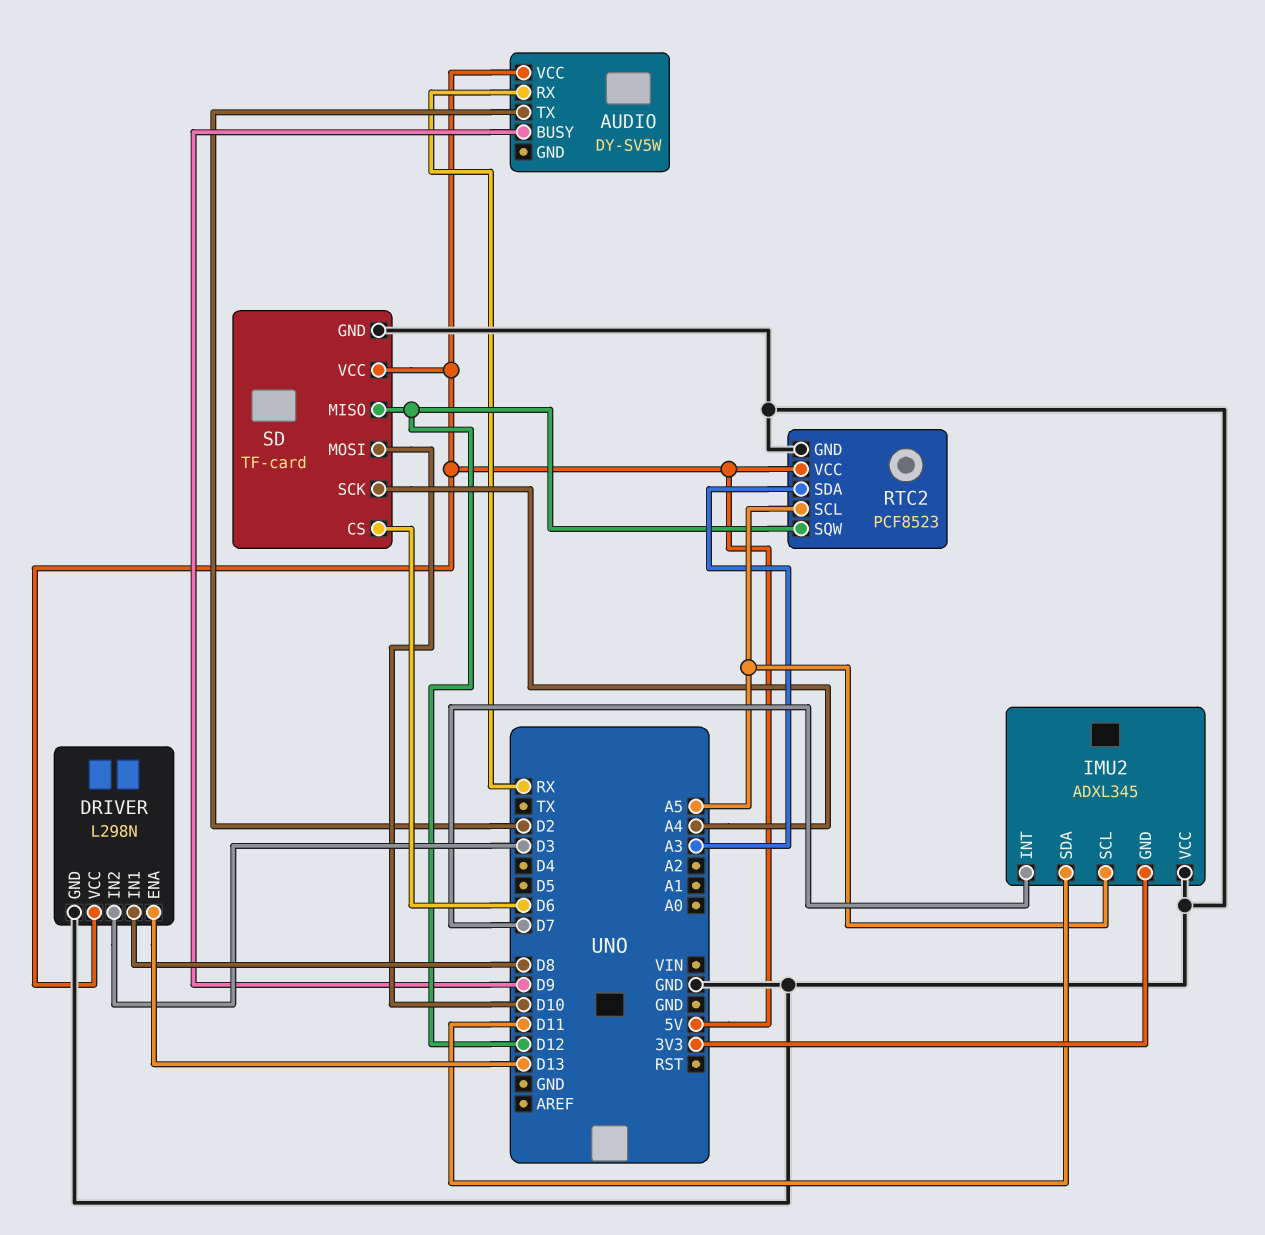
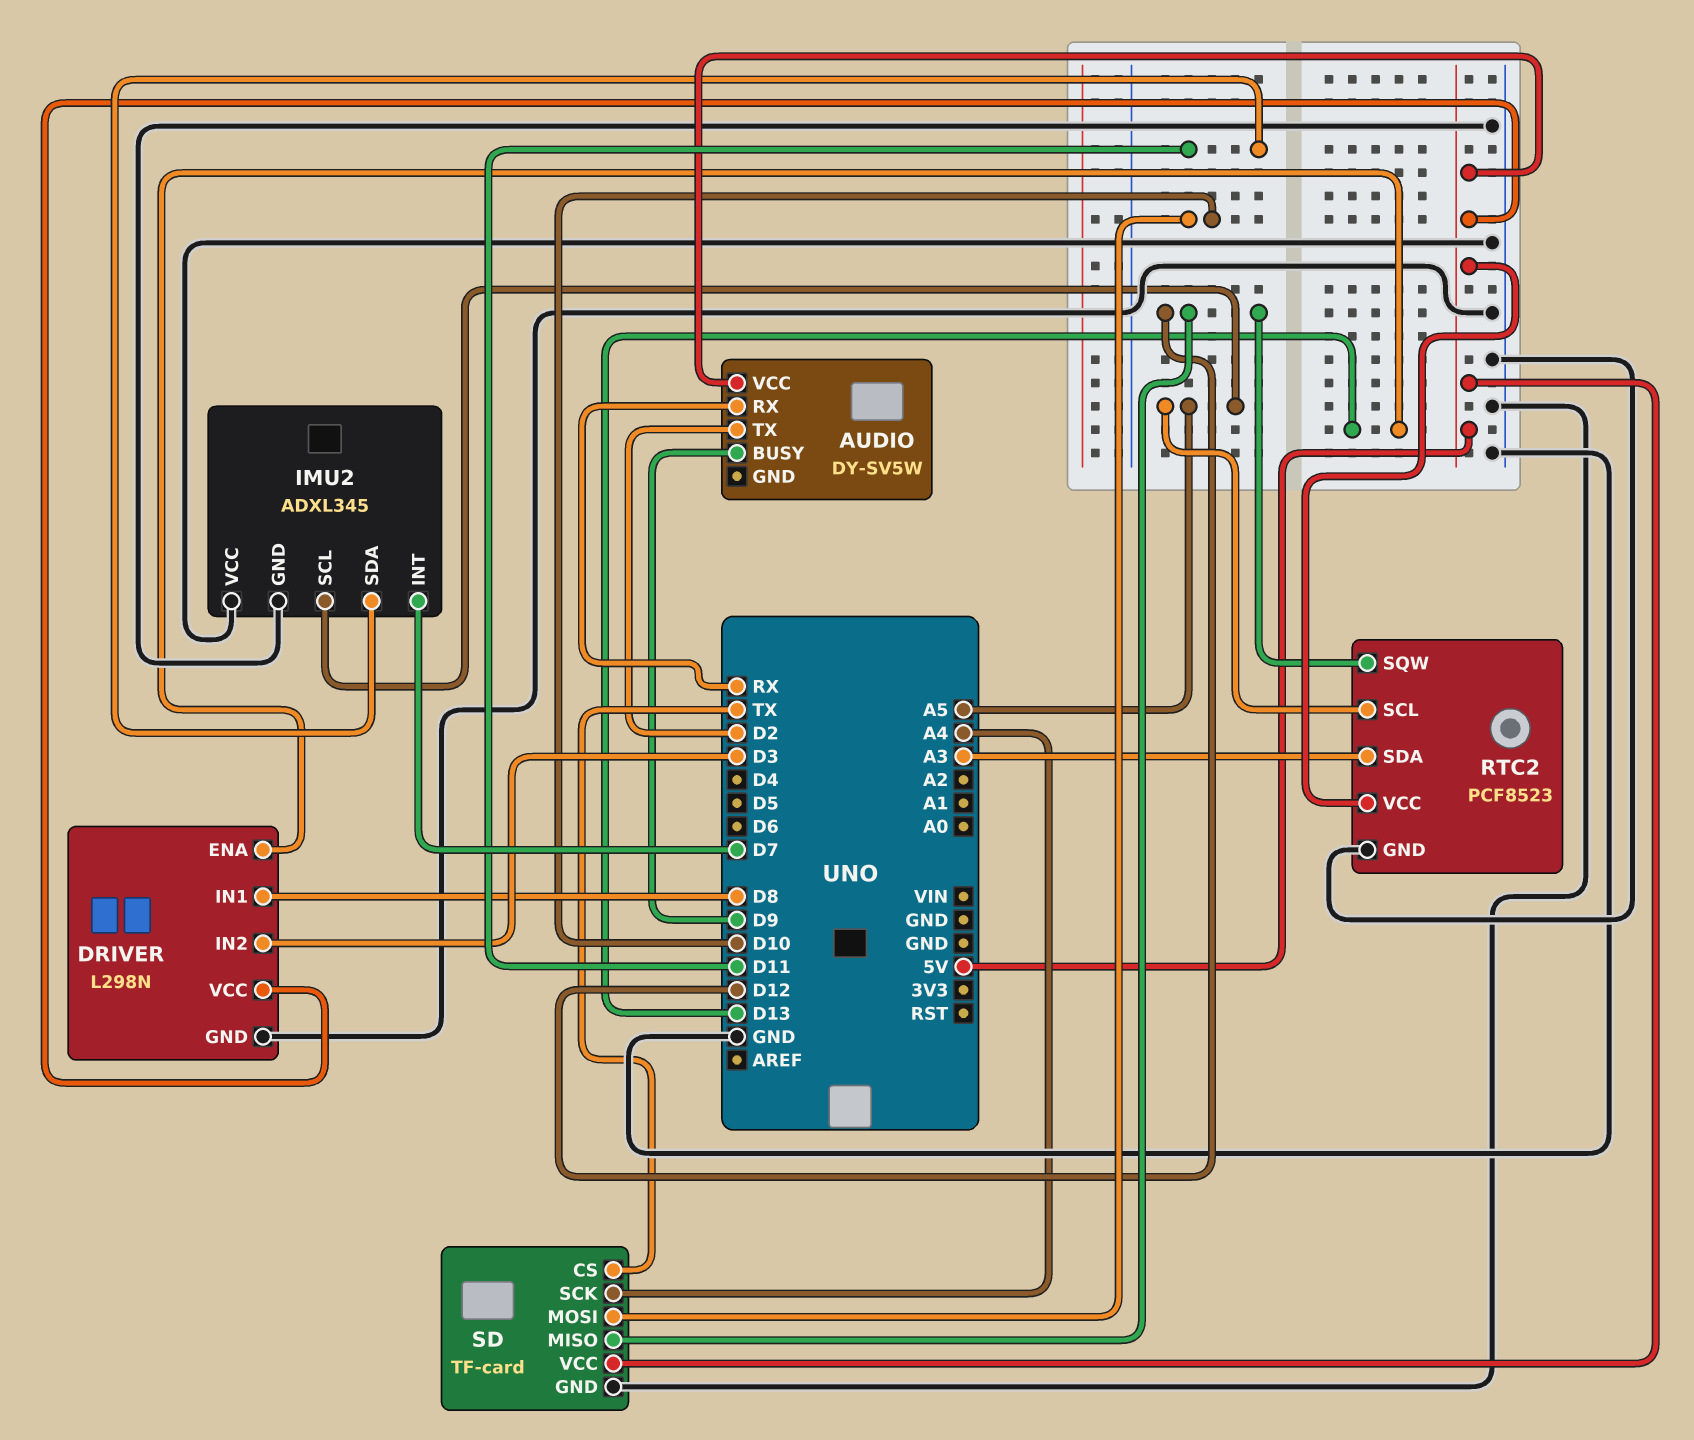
IMU2 pin GND: 3V3 -> GND
SD pin CS: D6 -> TX

